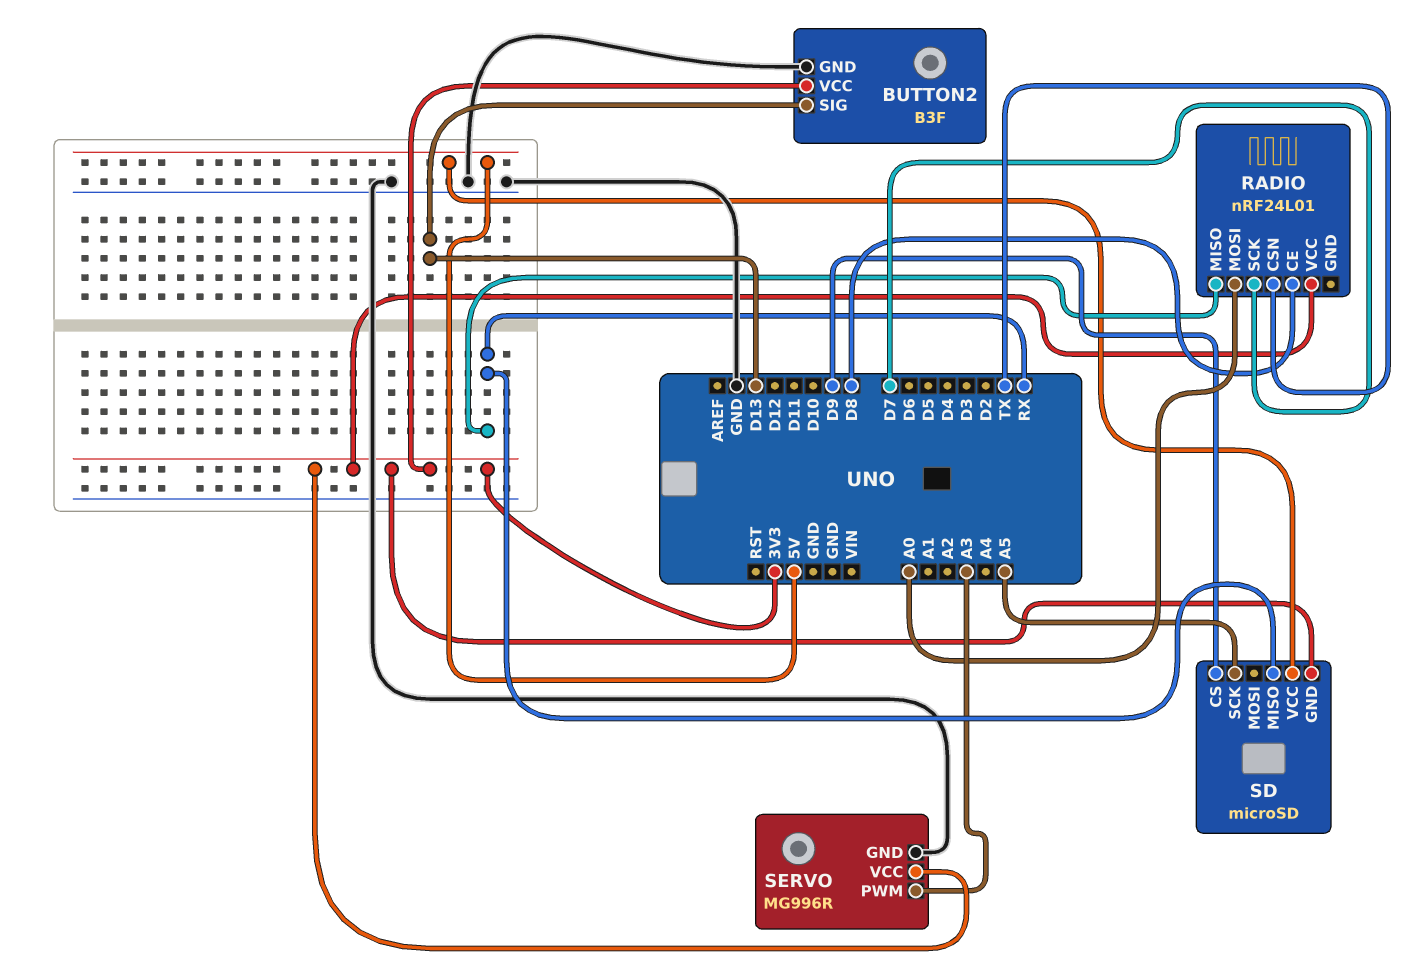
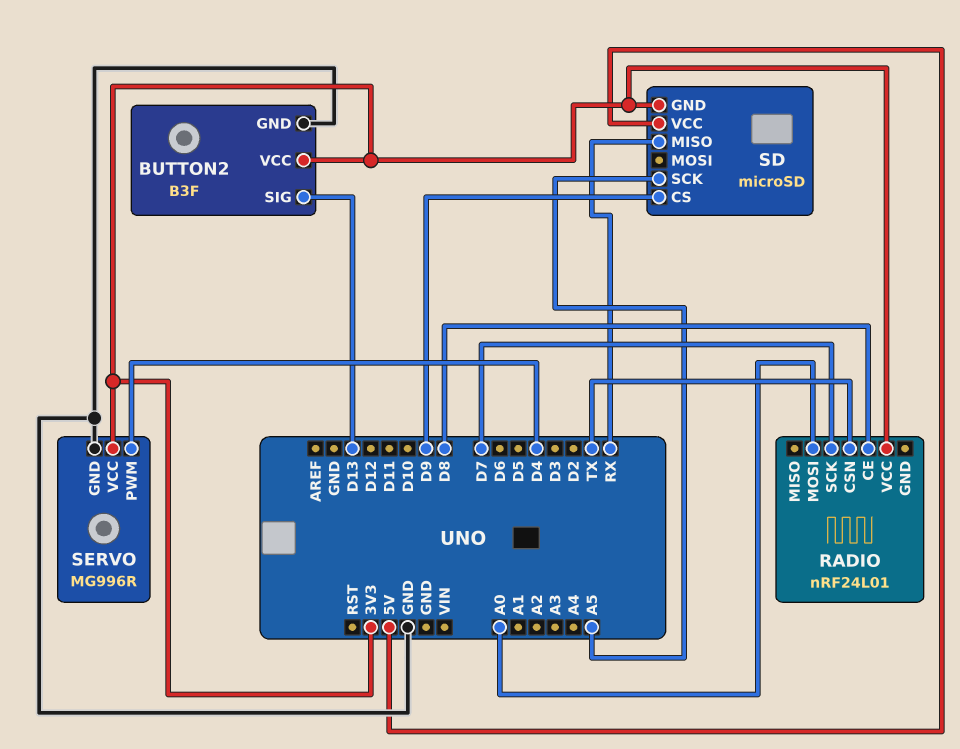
RADIO pin MISO: RX -> none
SERVO pin PWM: A3 -> D4

